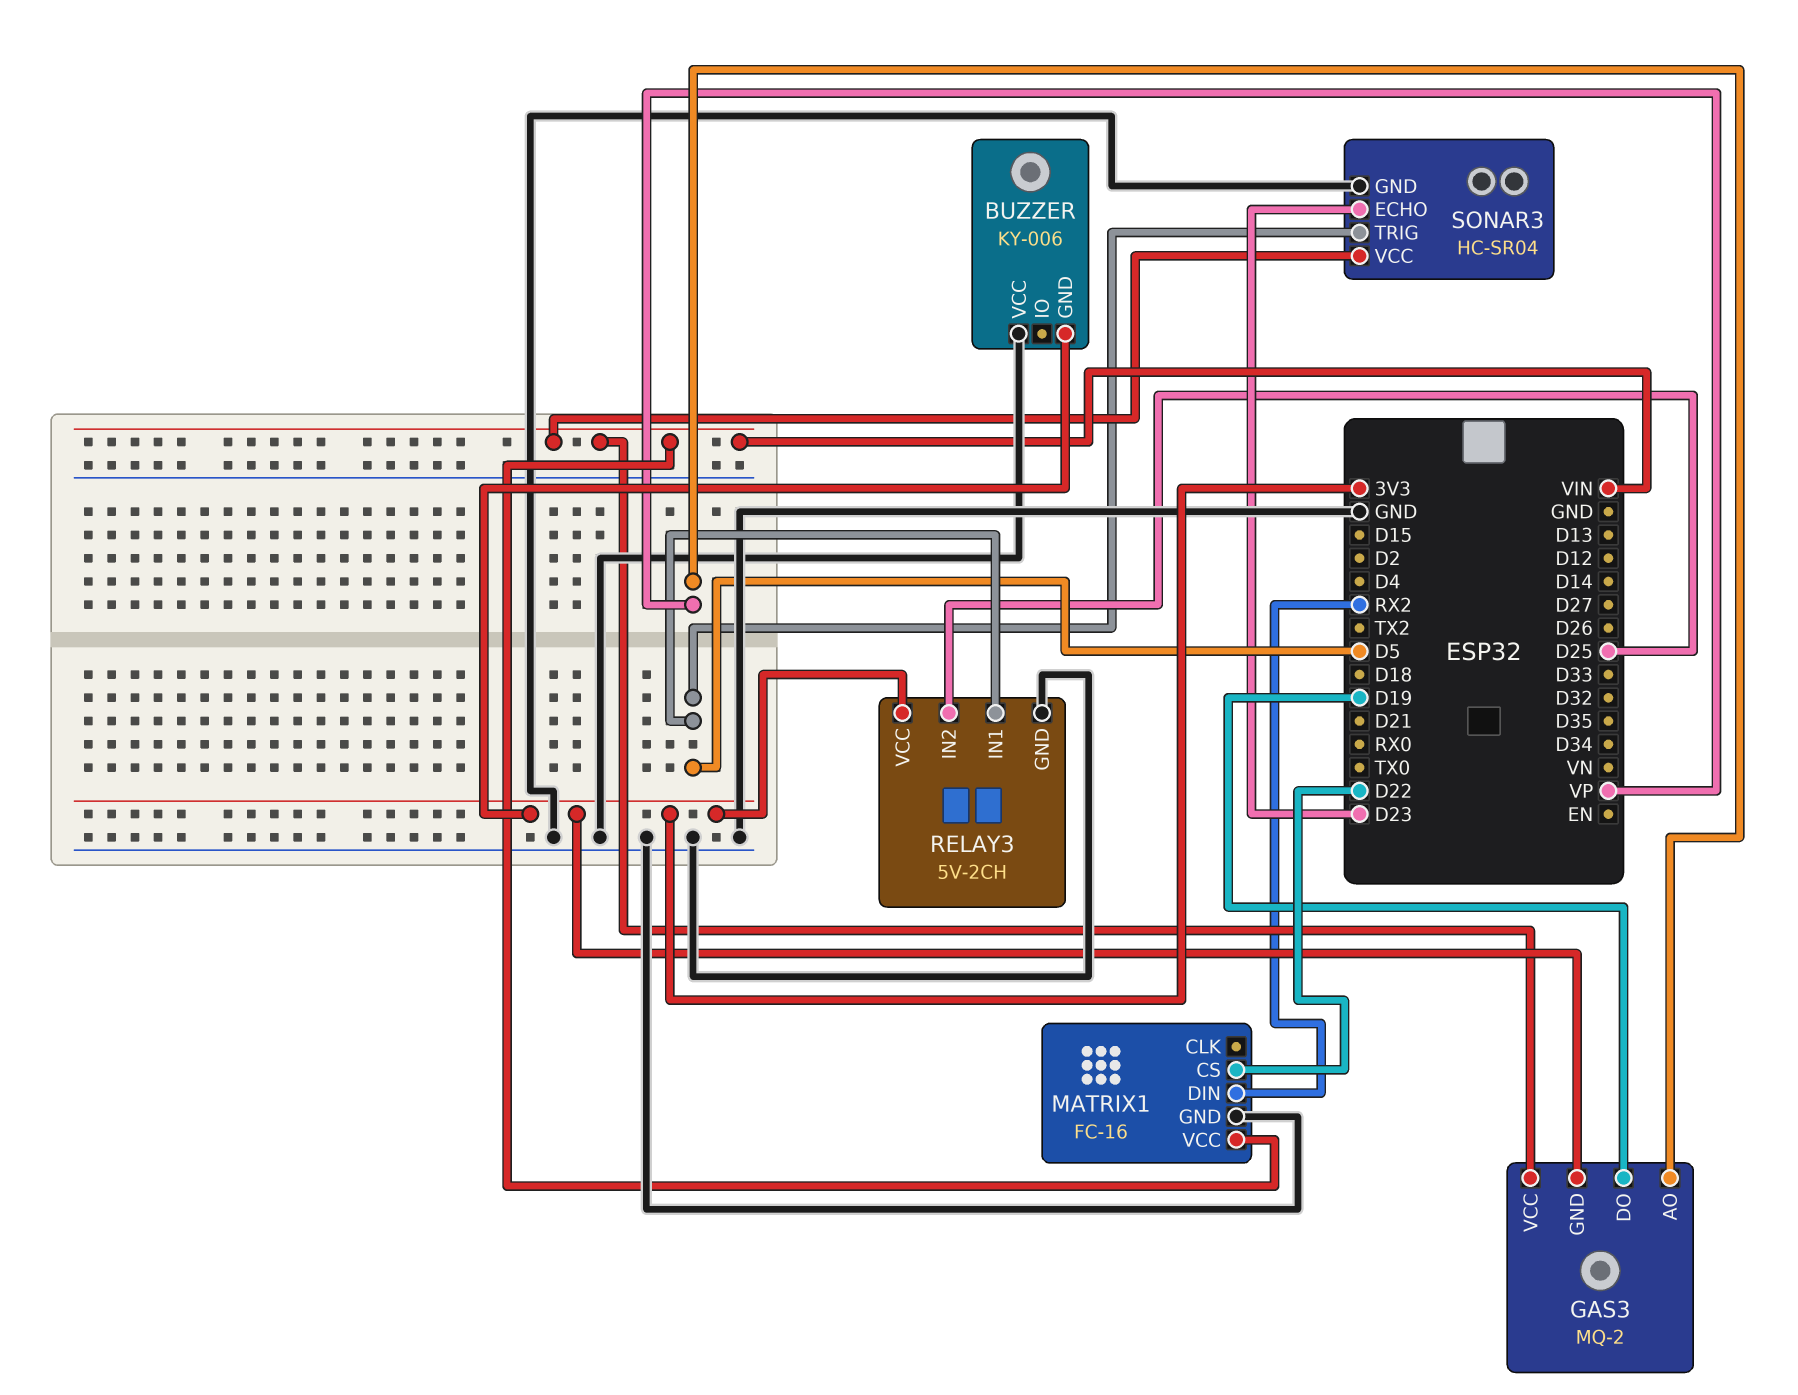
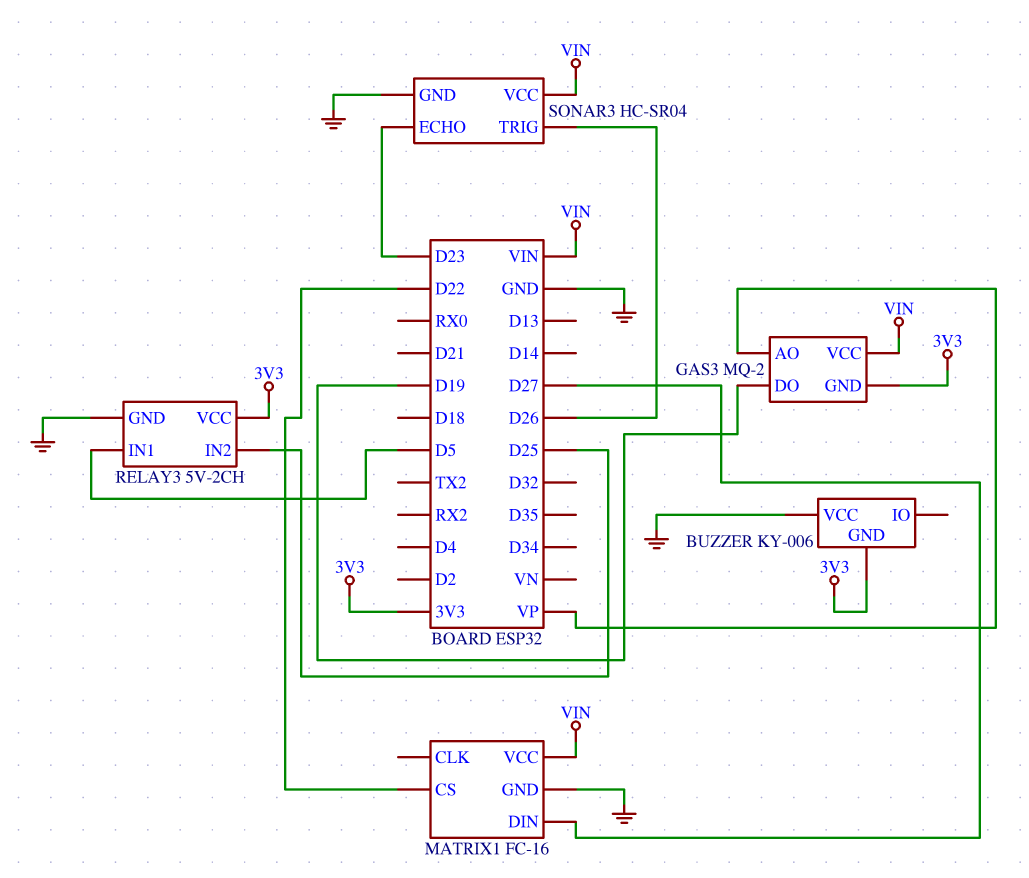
MATRIX1 pin DIN: RX2 -> D27
SONAR3 pin TRIG: D5 -> D26

